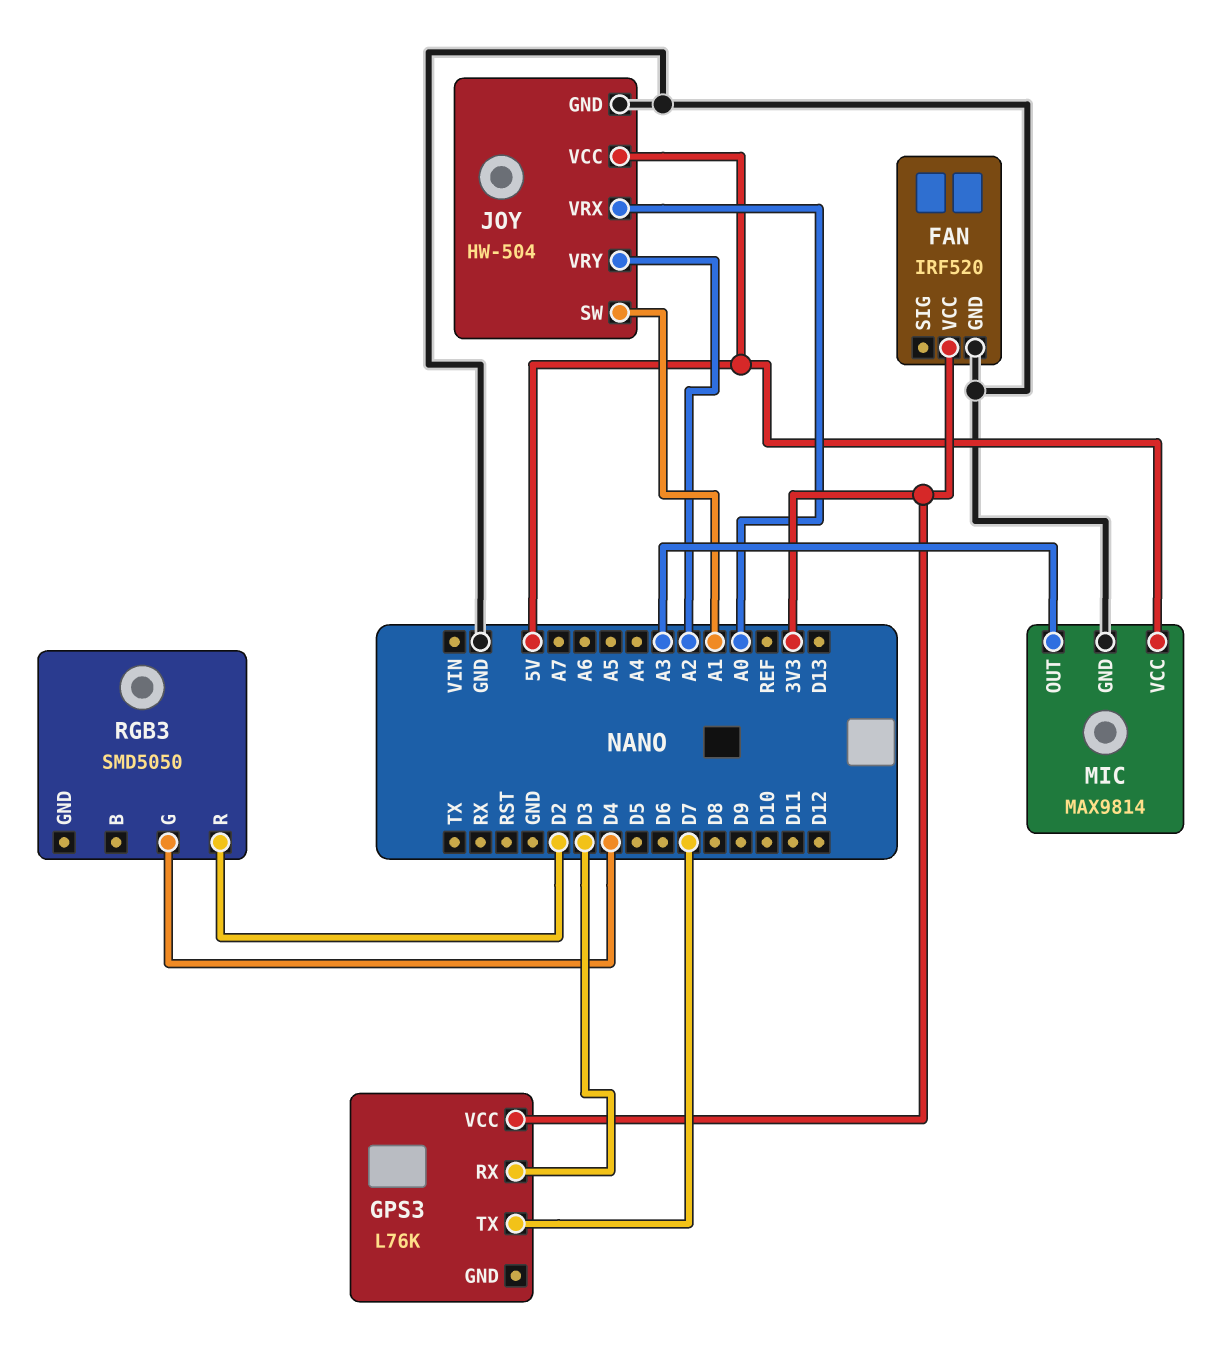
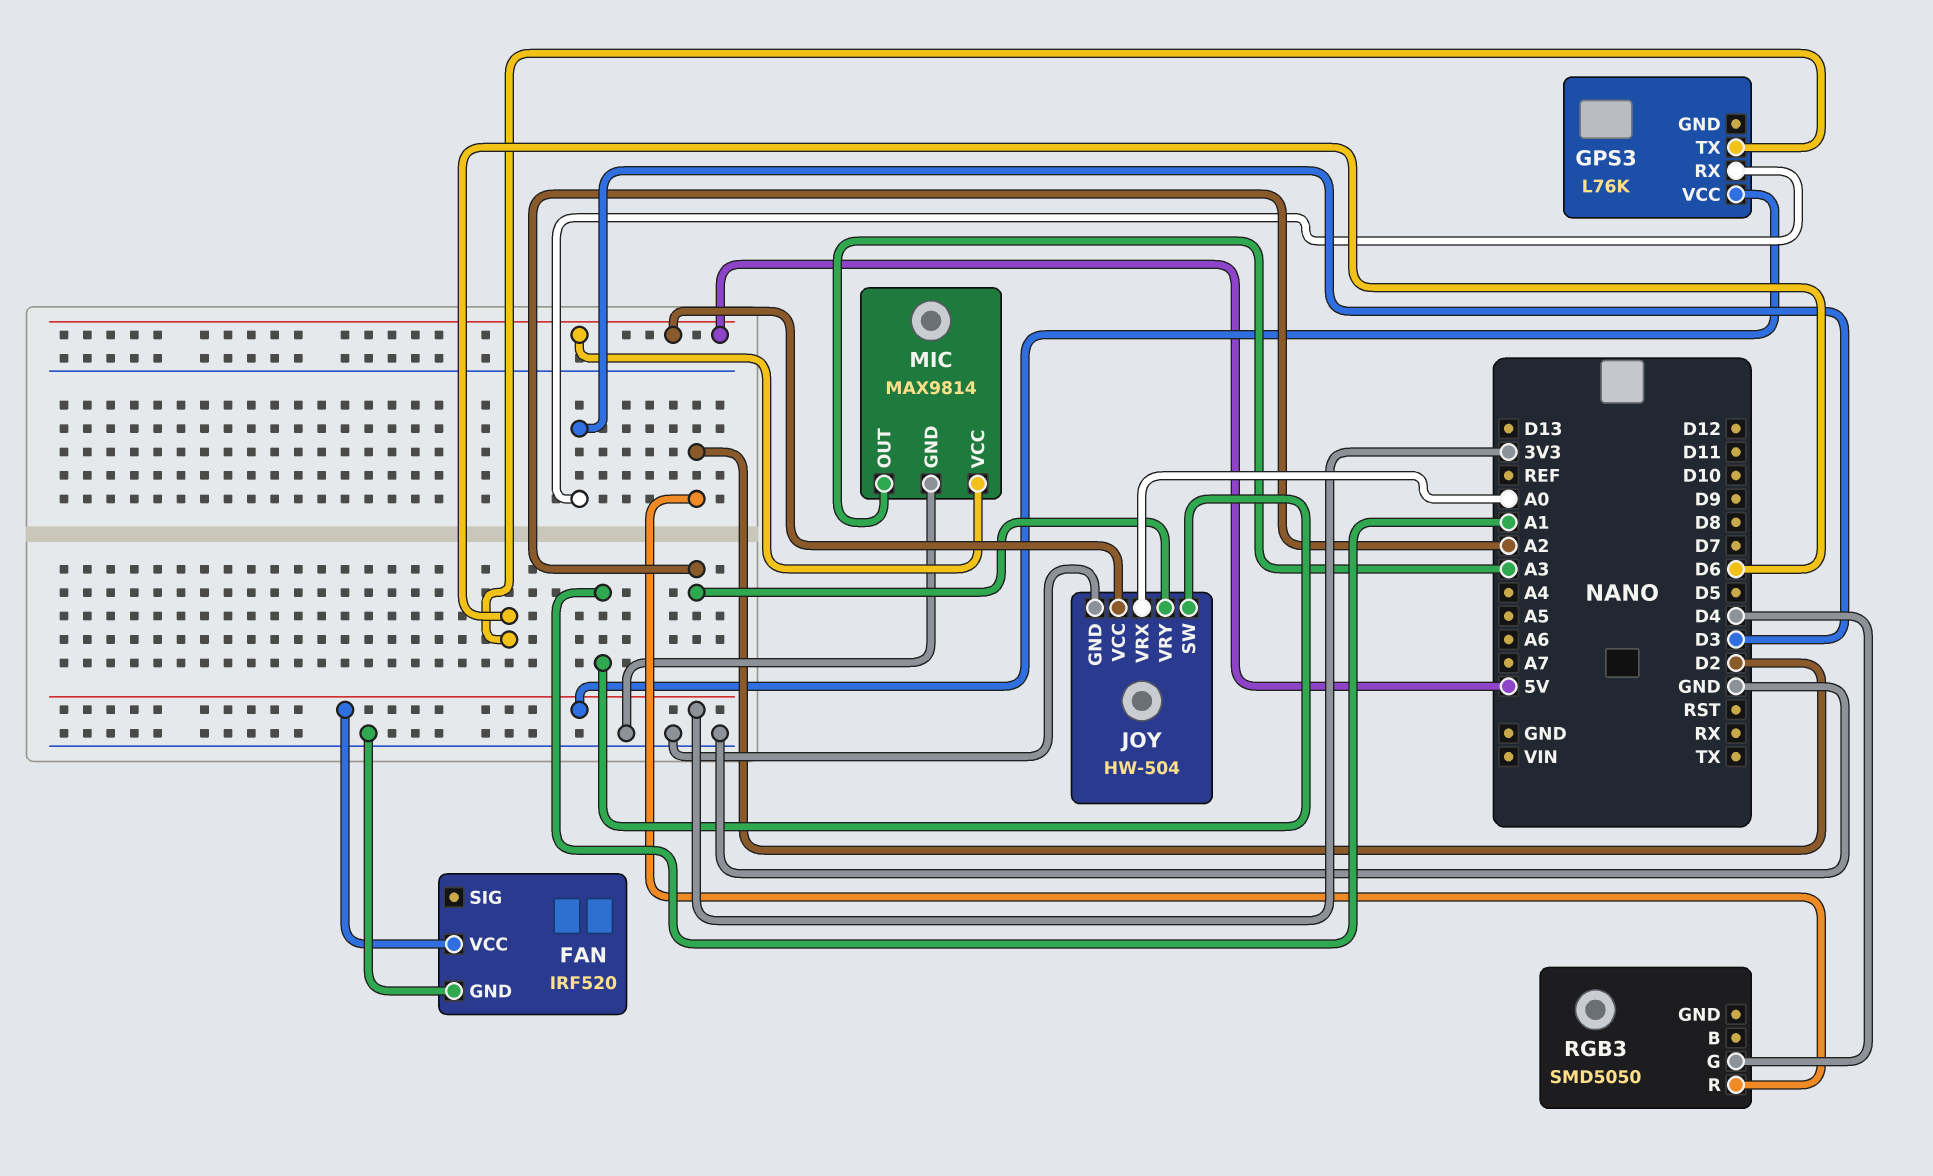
GPS3 pin TX: D7 -> D6

